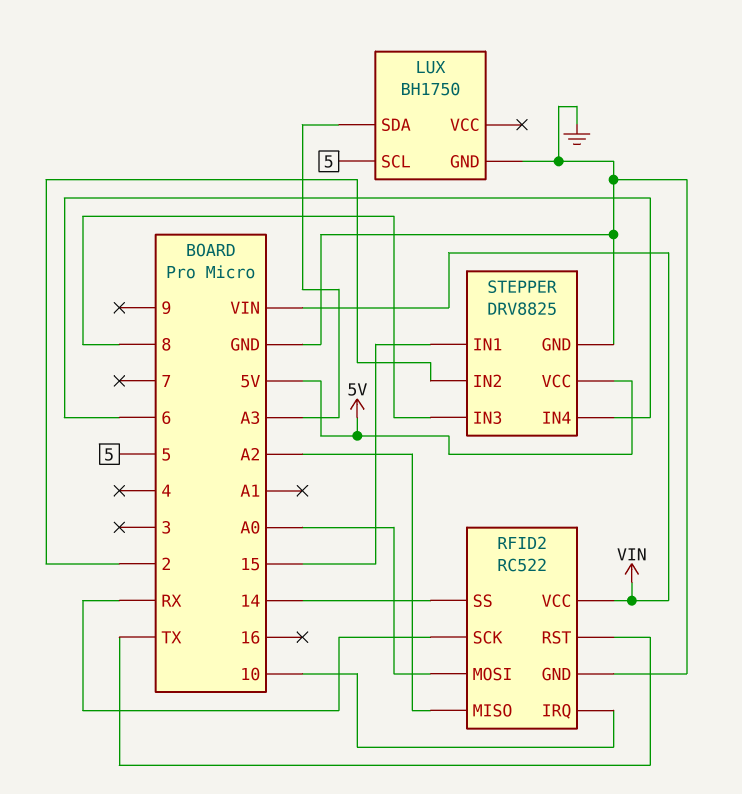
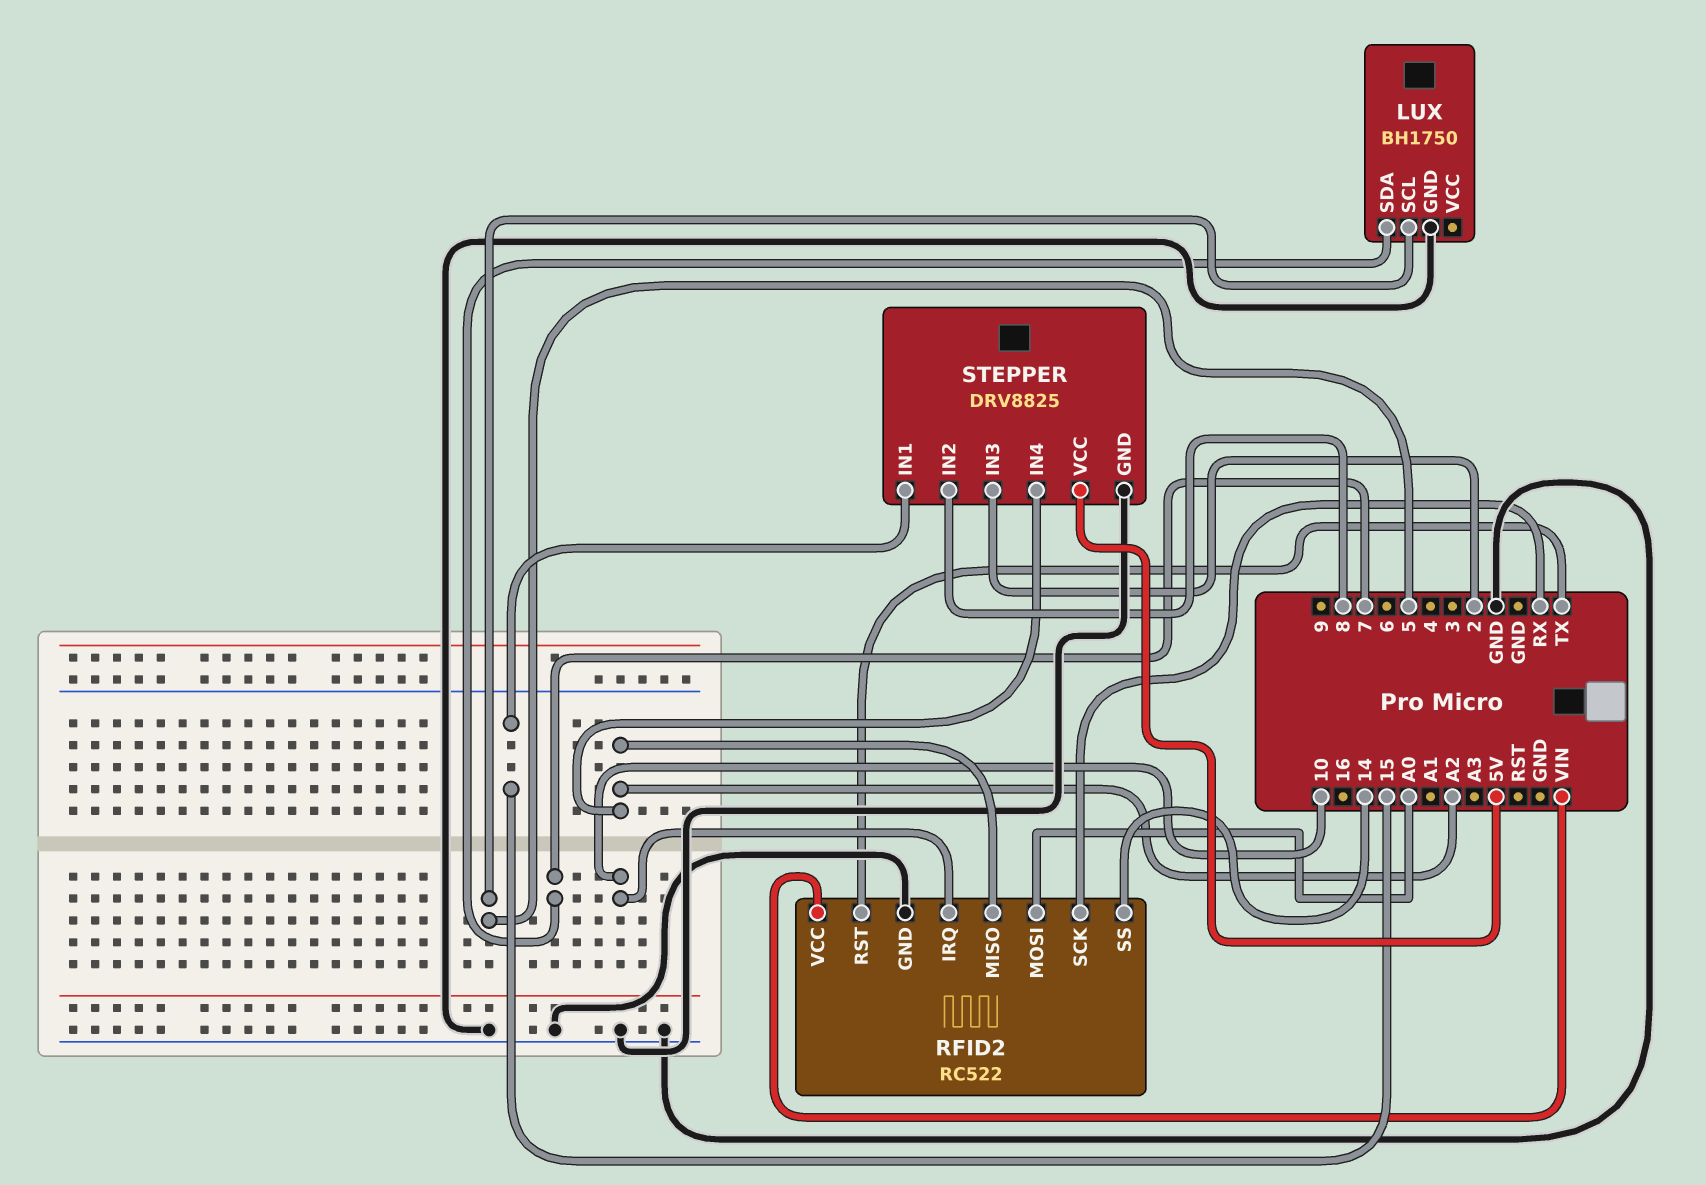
LUX pin SDA: A3 -> 7
STEPPER pin IN2: 2 -> 8
STEPPER pin IN3: 8 -> 2
STEPPER pin IN4: 6 -> A2

